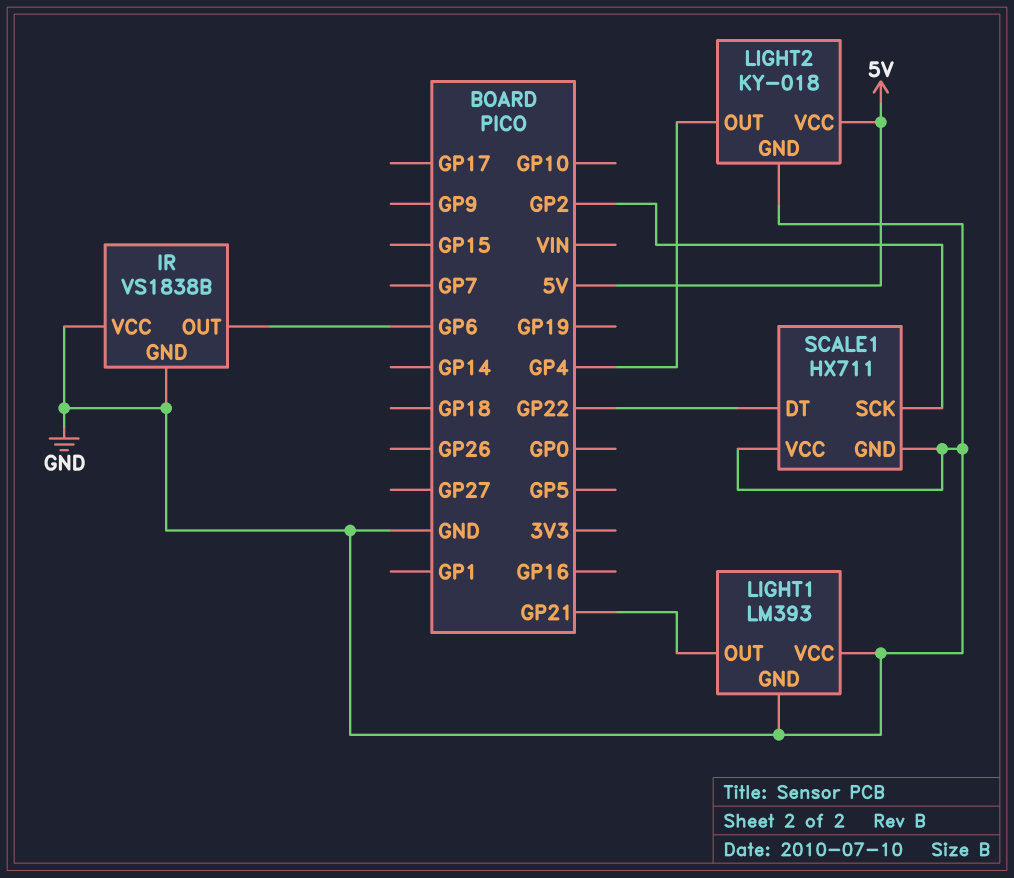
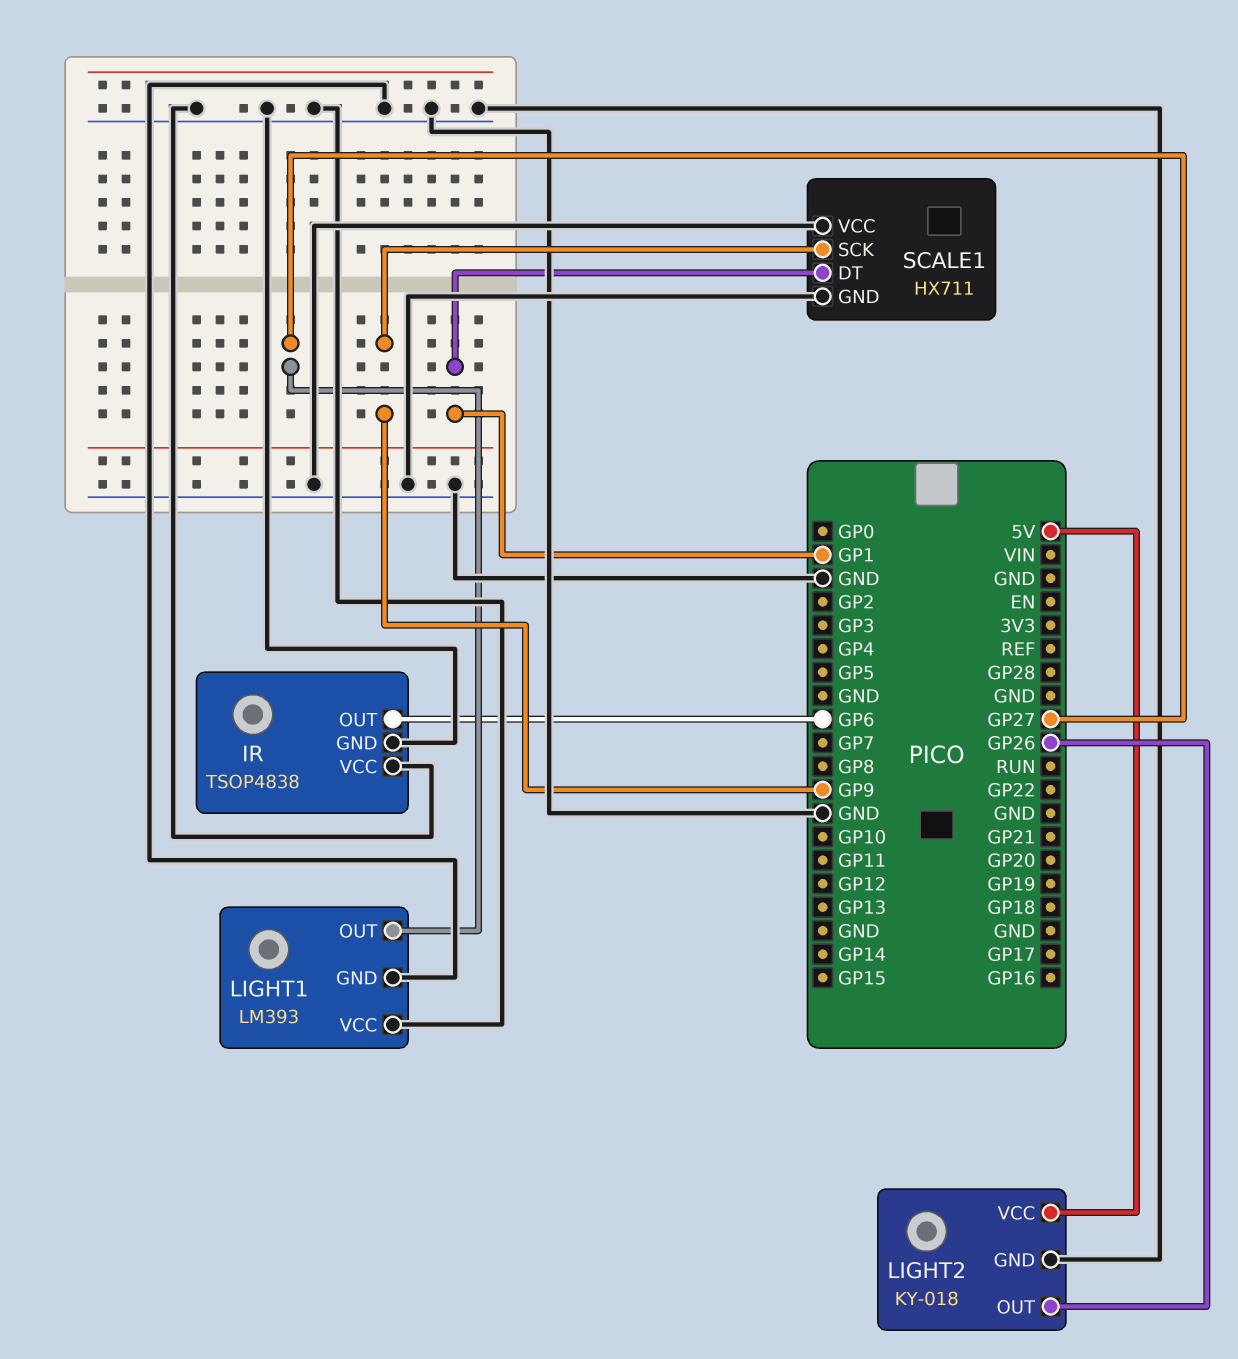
IR: VS1838B -> TSOP4838
LIGHT1 pin OUT: GP21 -> GP27
LIGHT2 pin OUT: GP4 -> GP26
SCALE1 pin DT: GP22 -> GP1
SCALE1 pin SCK: GP2 -> GP9

